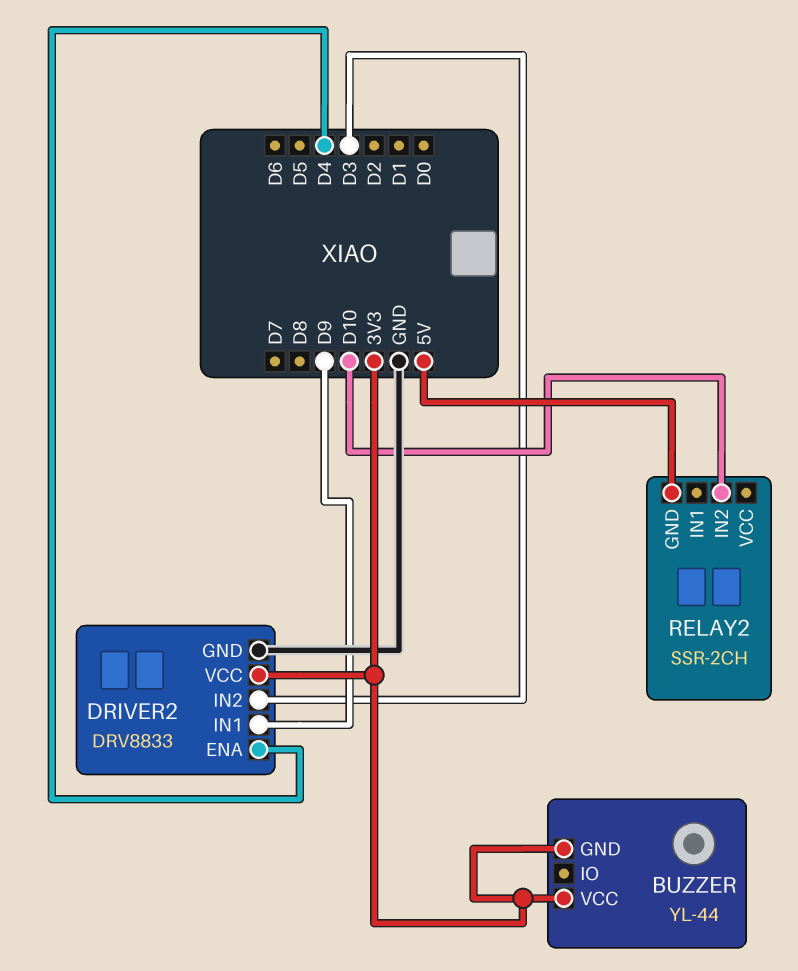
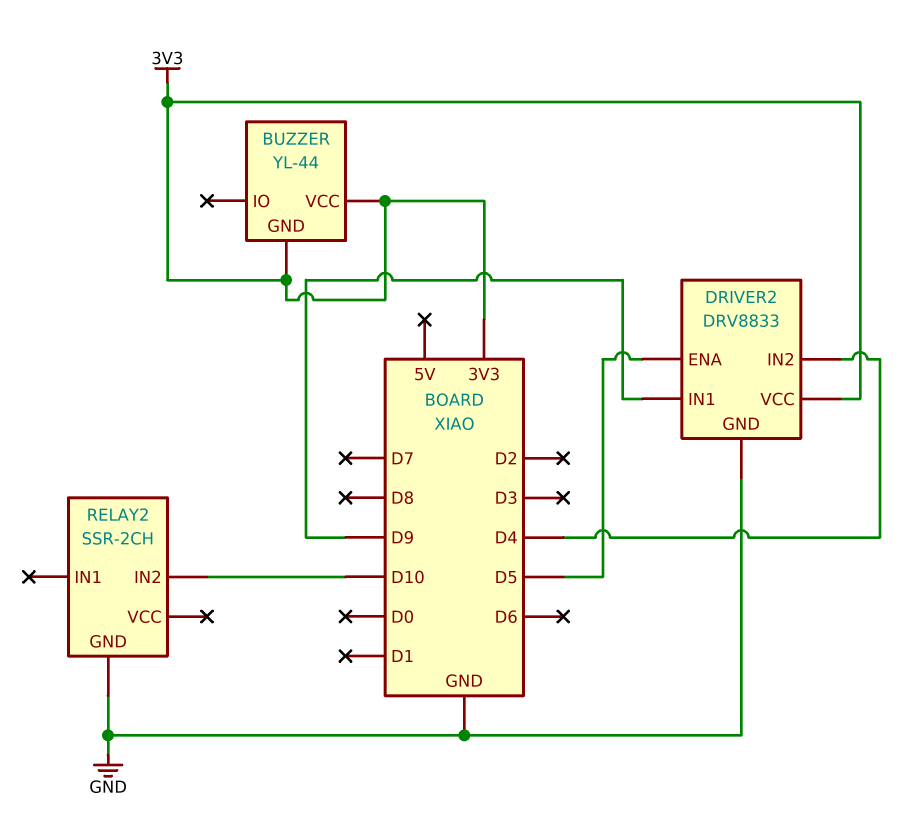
DRIVER2 pin ENA: D4 -> D5
DRIVER2 pin IN2: D3 -> D4
RELAY2 pin GND: 5V -> GND

